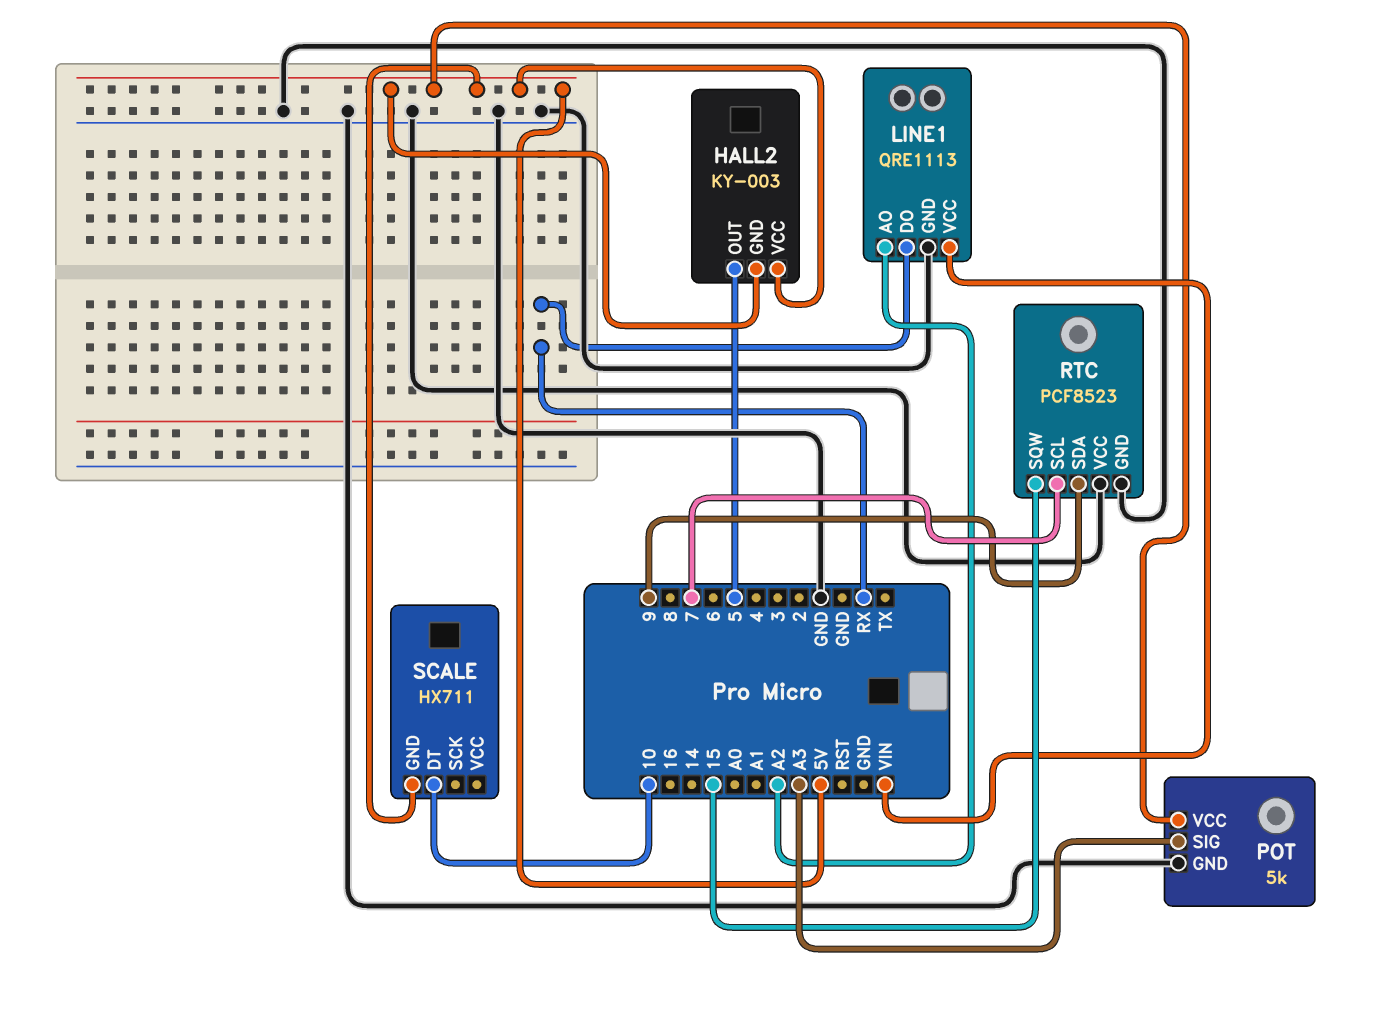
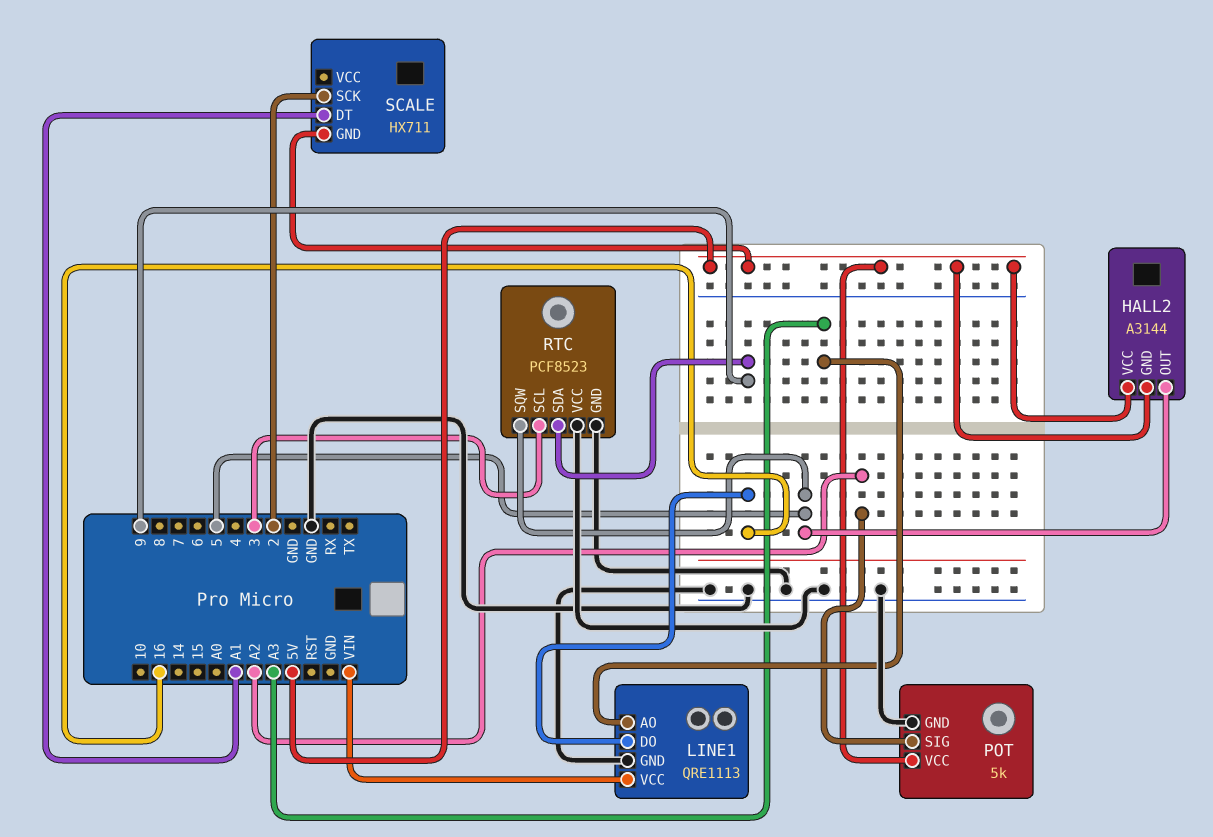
HALL2: KY-003 -> A3144
LINE1 pin AO: A2 -> A3
LINE1 pin DO: RX -> 16
POT pin SIG: A3 -> A2
RTC pin SCL: 7 -> 3
RTC pin SQW: 15 -> 5
SCALE pin DT: 10 -> A1
SCALE pin SCK: none -> 2

